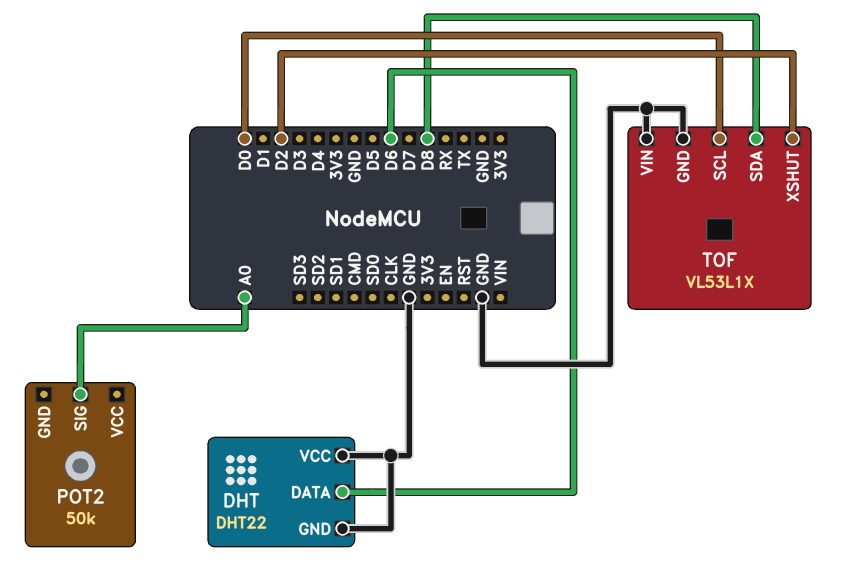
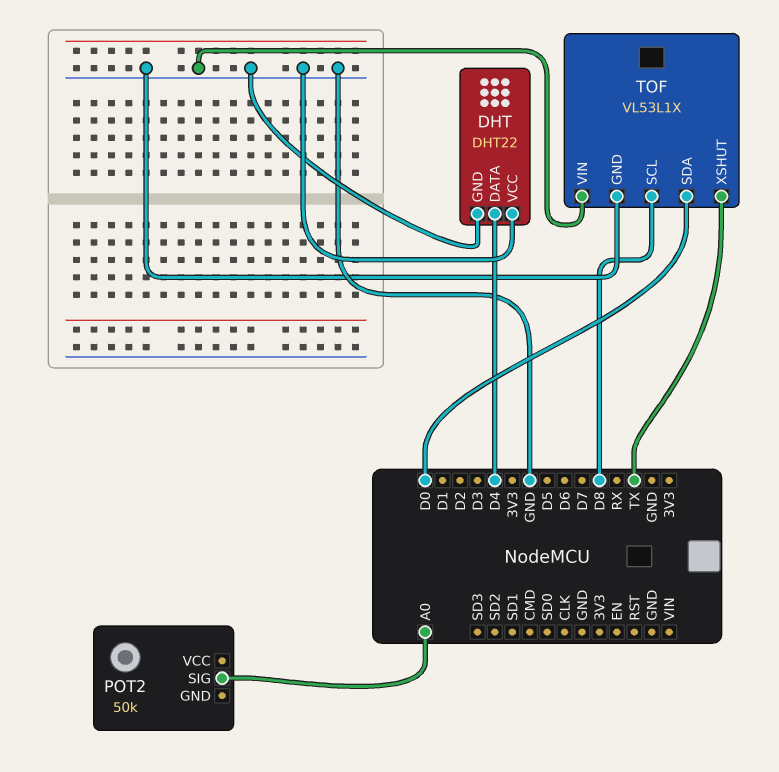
DHT pin DATA: D6 -> D4
TOF pin SCL: D0 -> D8
TOF pin SDA: D8 -> D0
TOF pin XSHUT: D2 -> TX

